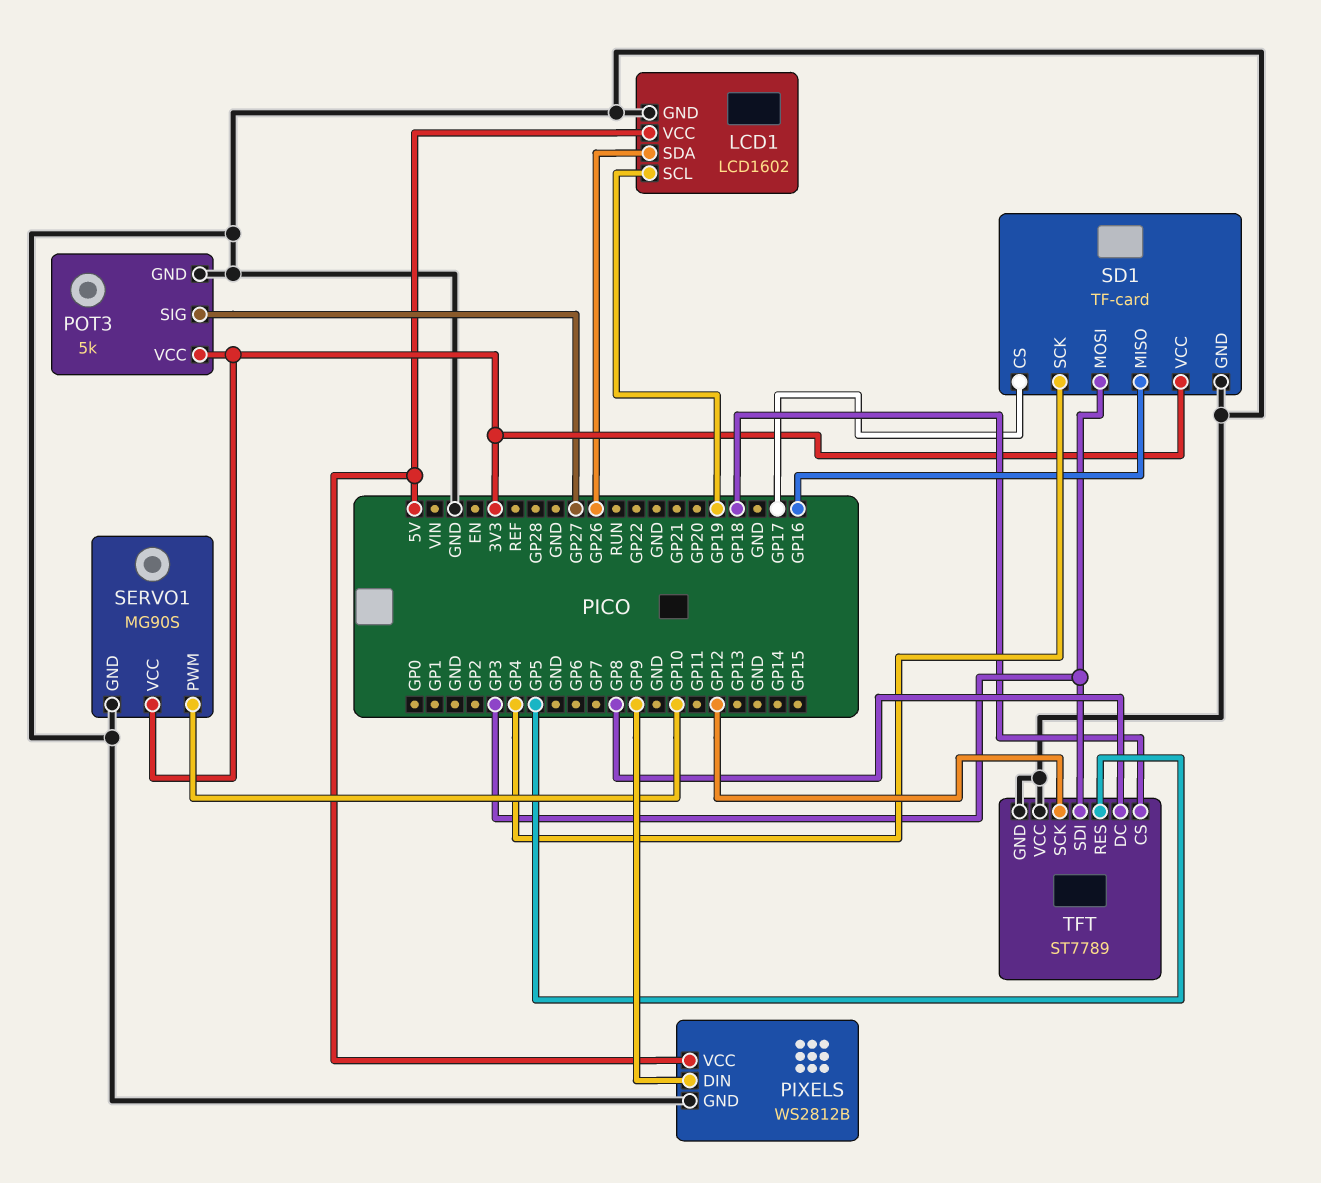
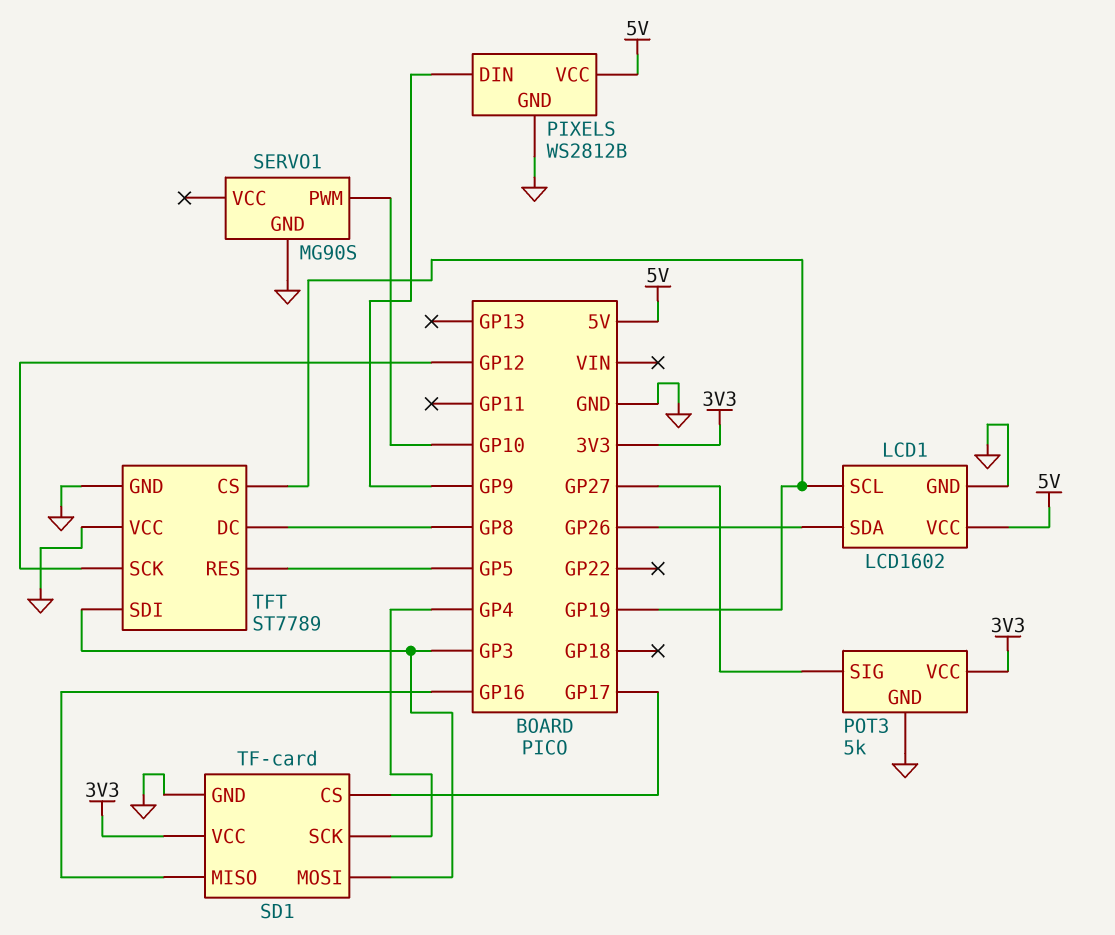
SERVO1 pin VCC: 3V3 -> none
TFT pin CS: GP18 -> GP19

